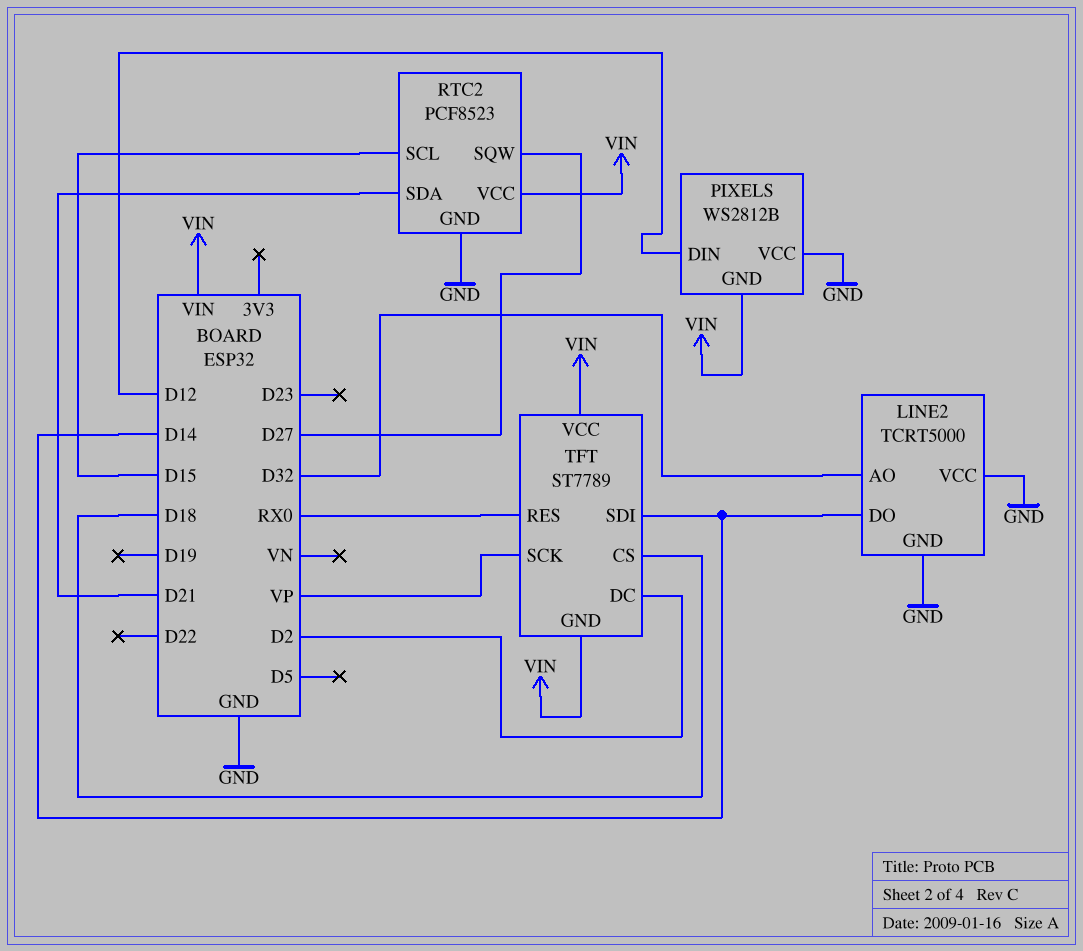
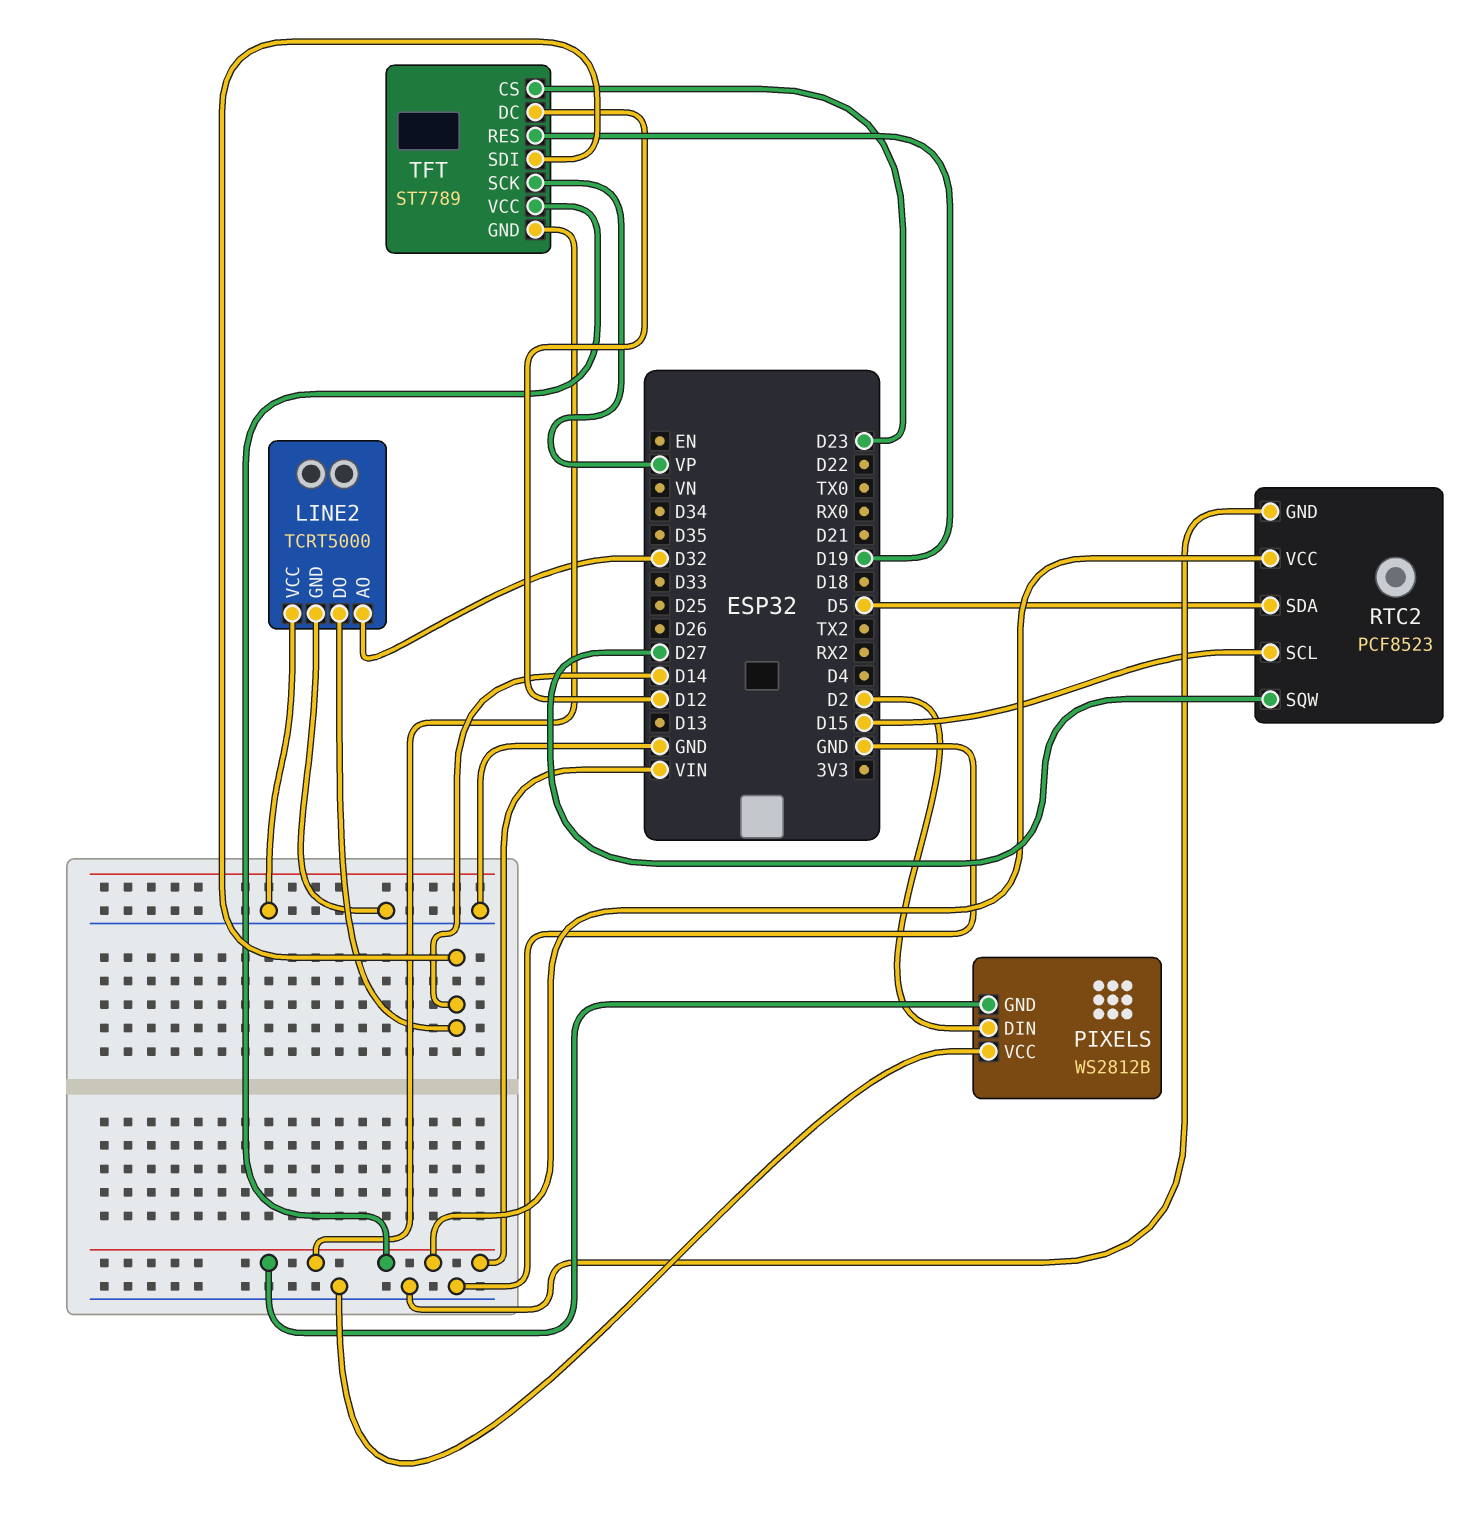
PIXELS pin DIN: D12 -> D2
RTC2 pin SDA: D21 -> D5
TFT pin CS: D18 -> D23
TFT pin DC: D2 -> D12
TFT pin RES: RX0 -> D19

